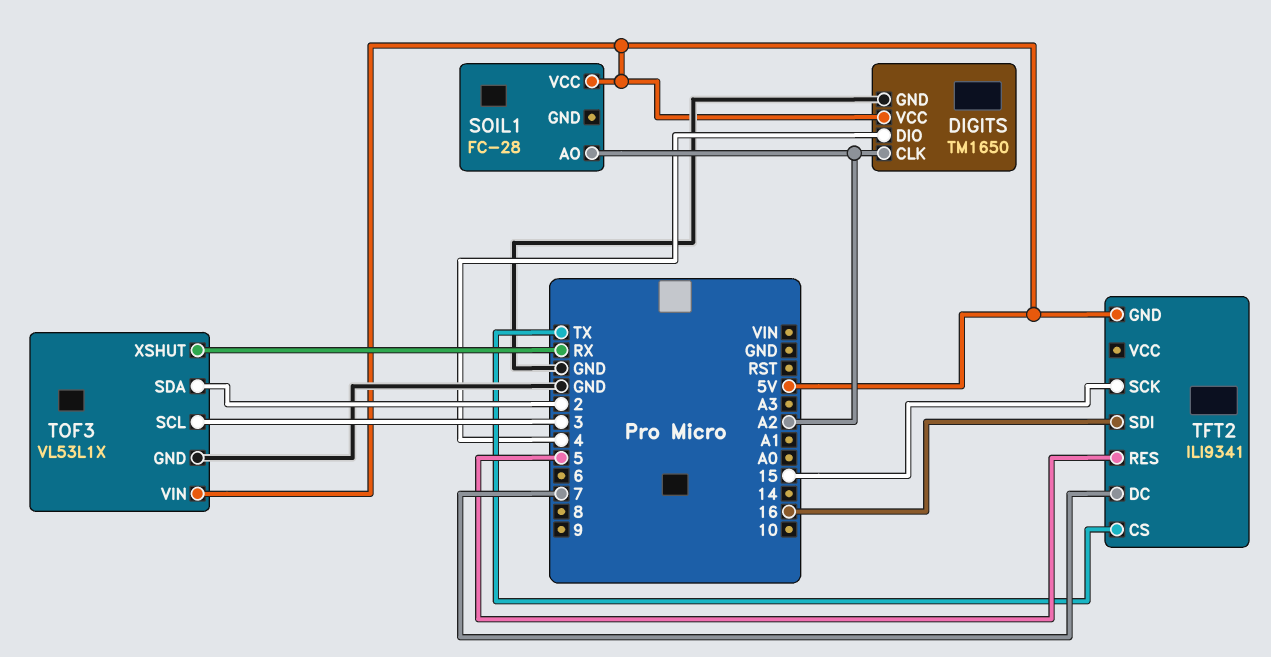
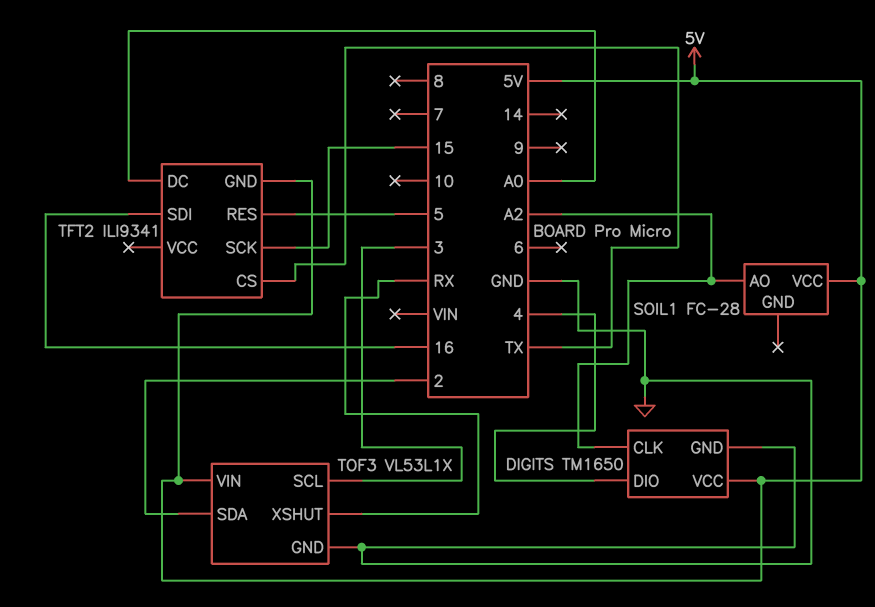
TFT2 pin DC: 7 -> A0

